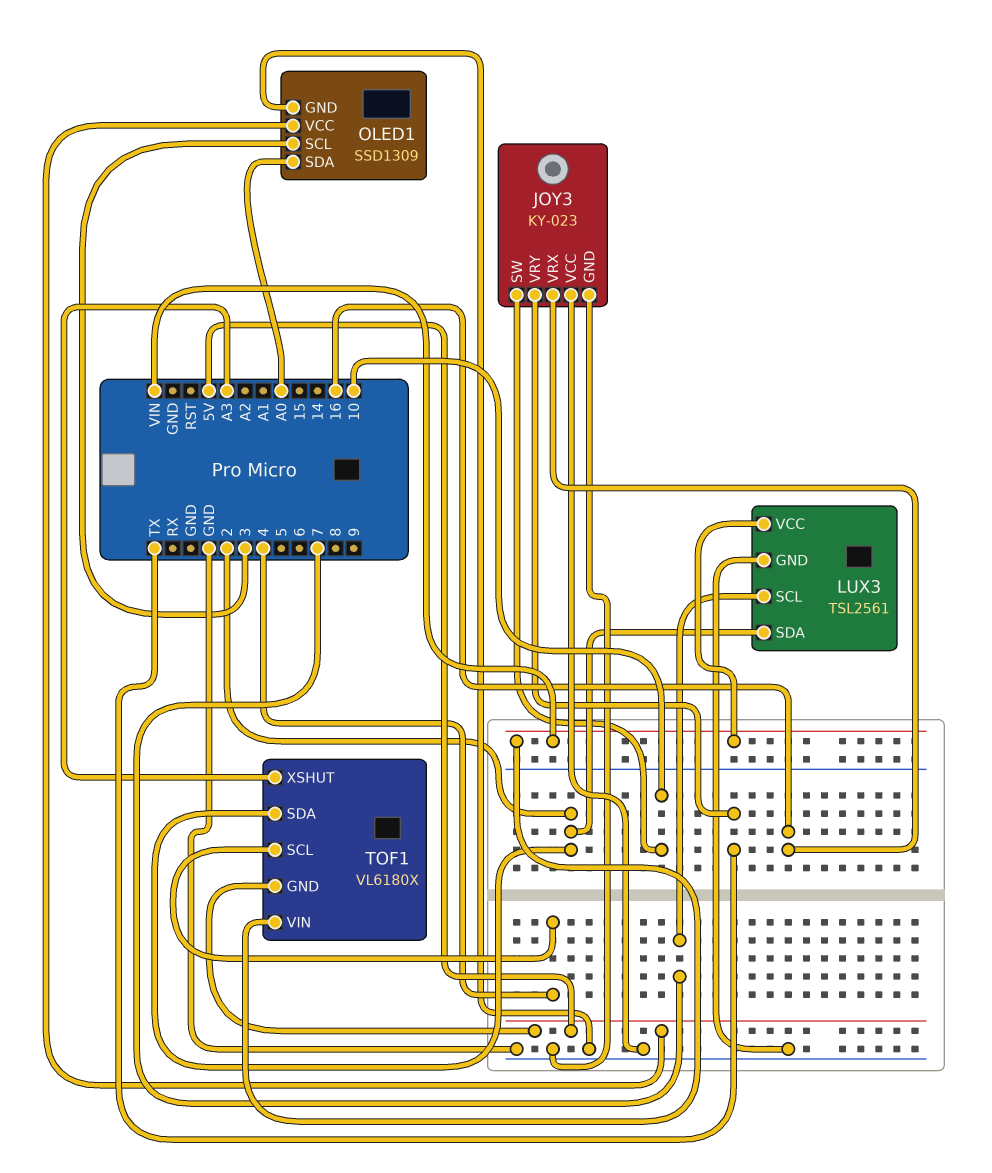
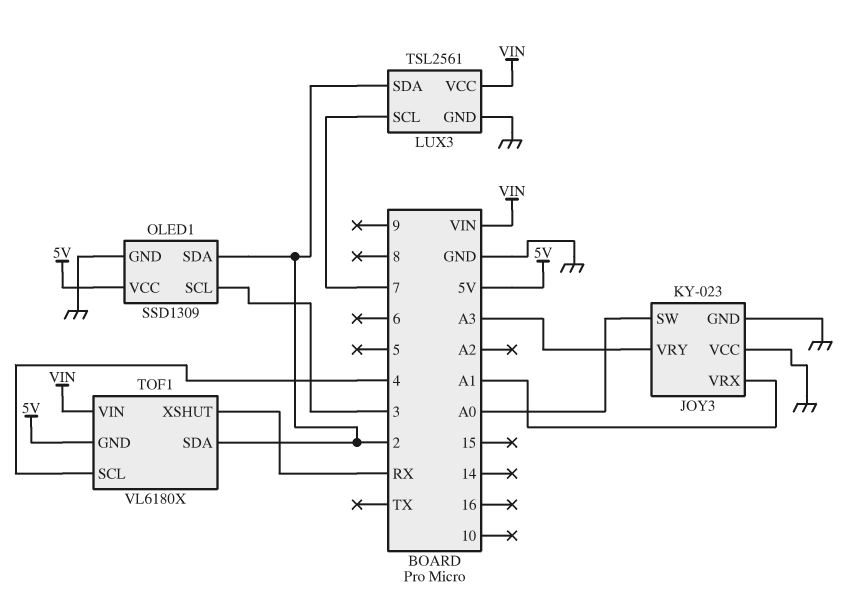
JOY3 pin SW: 10 -> A0
JOY3 pin VRX: 16 -> A1
JOY3 pin VRY: TX -> A3
OLED1 pin SDA: A0 -> 2
TOF1 pin XSHUT: A3 -> RX

